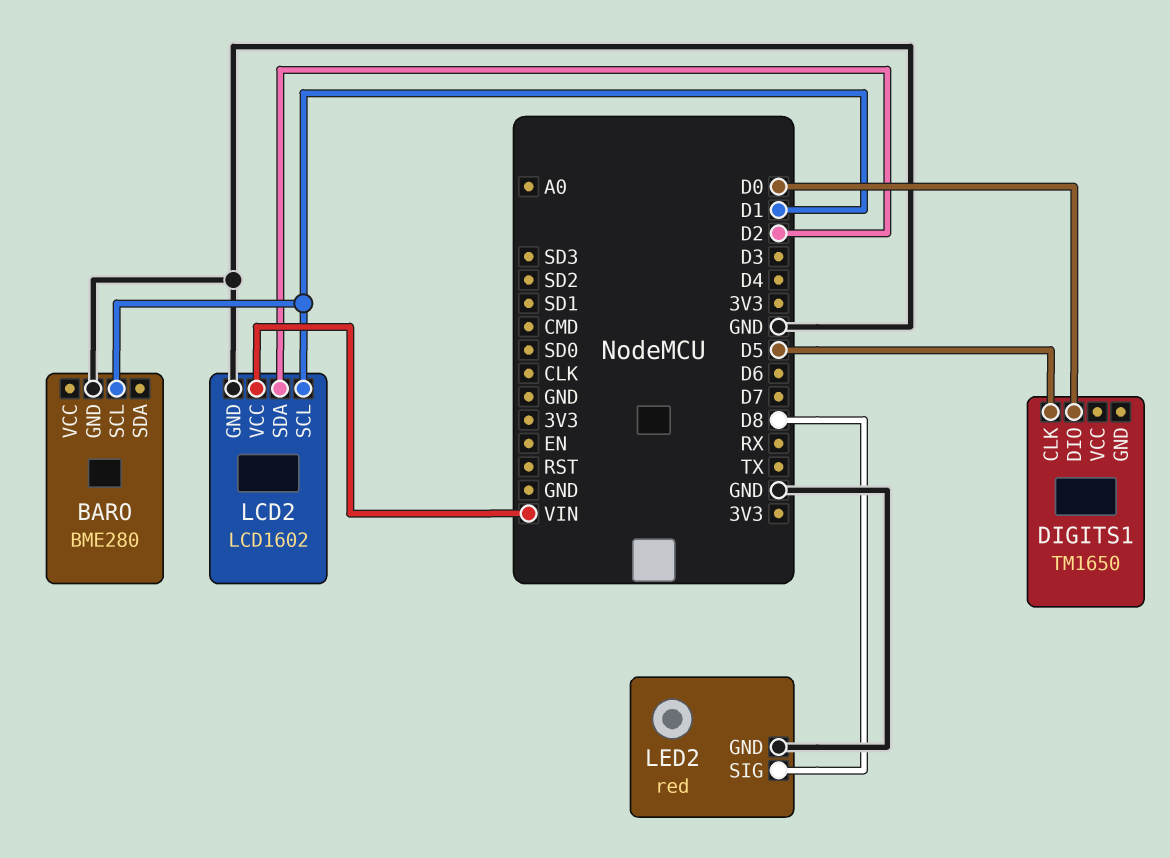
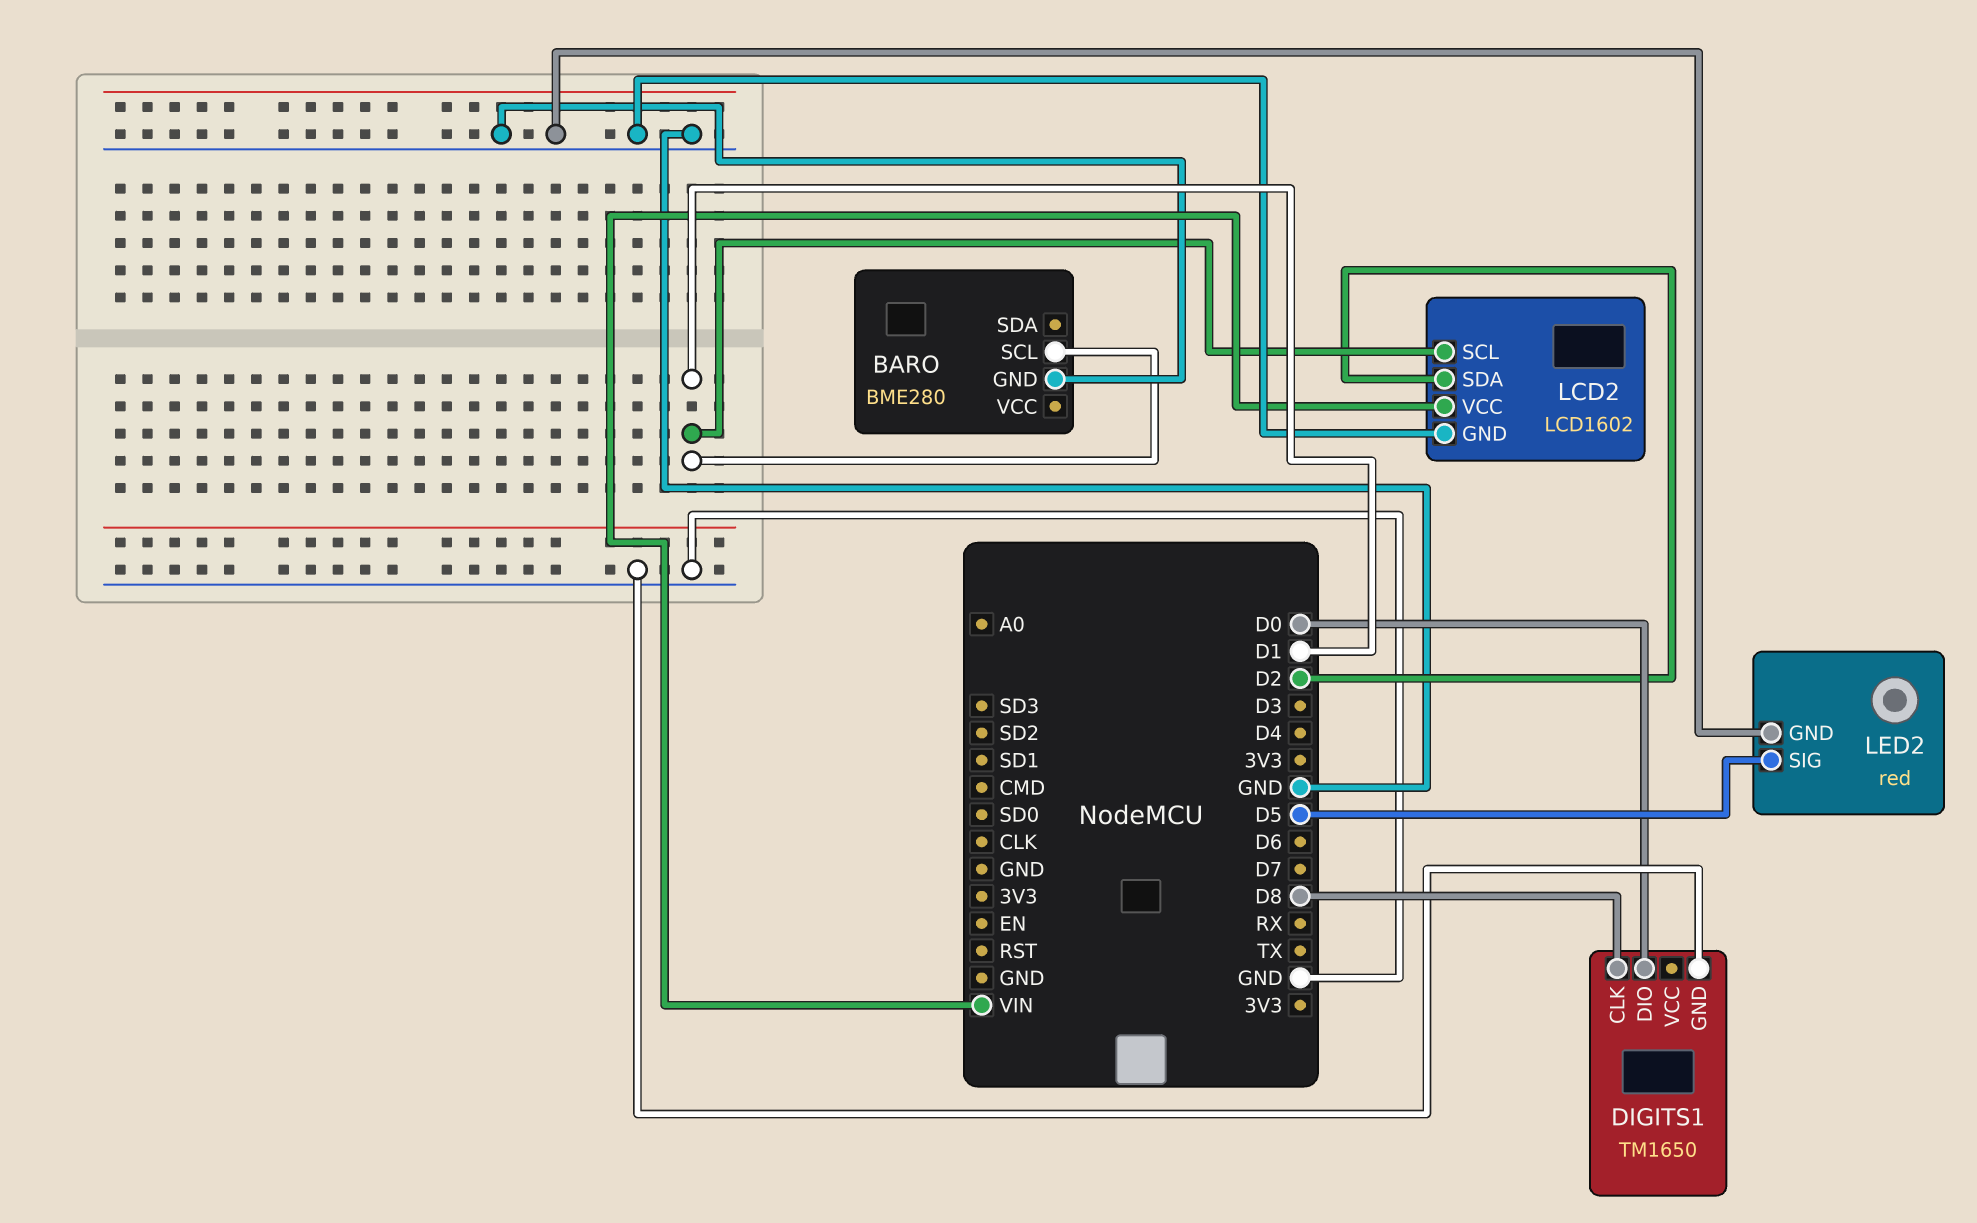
DIGITS1 pin CLK: D5 -> D8
DIGITS1 pin GND: none -> GND
LED2 pin SIG: D8 -> D5

